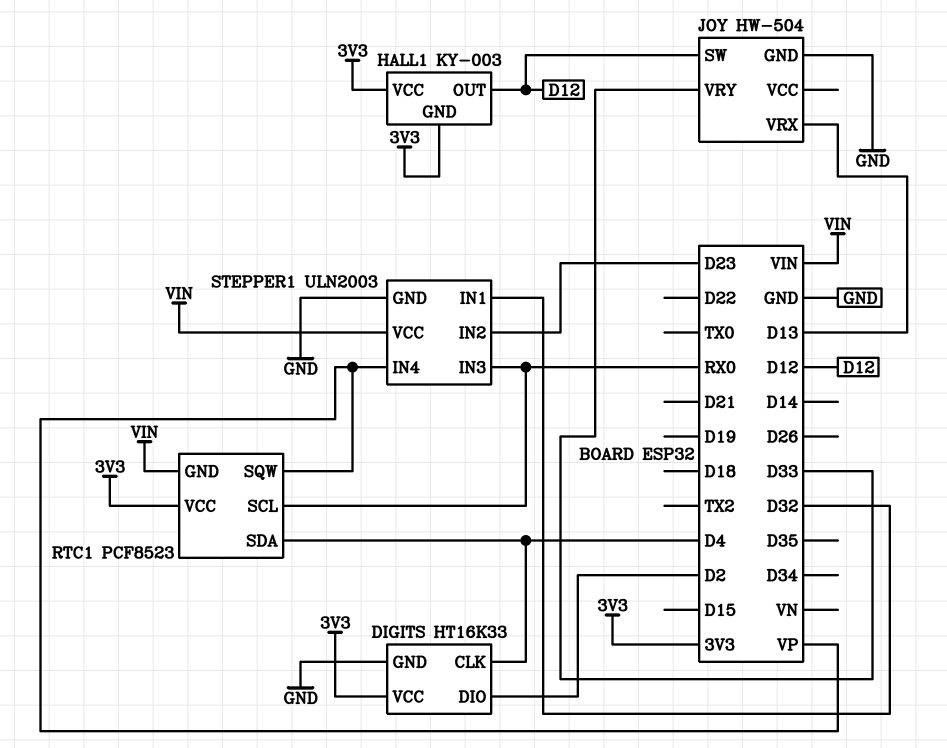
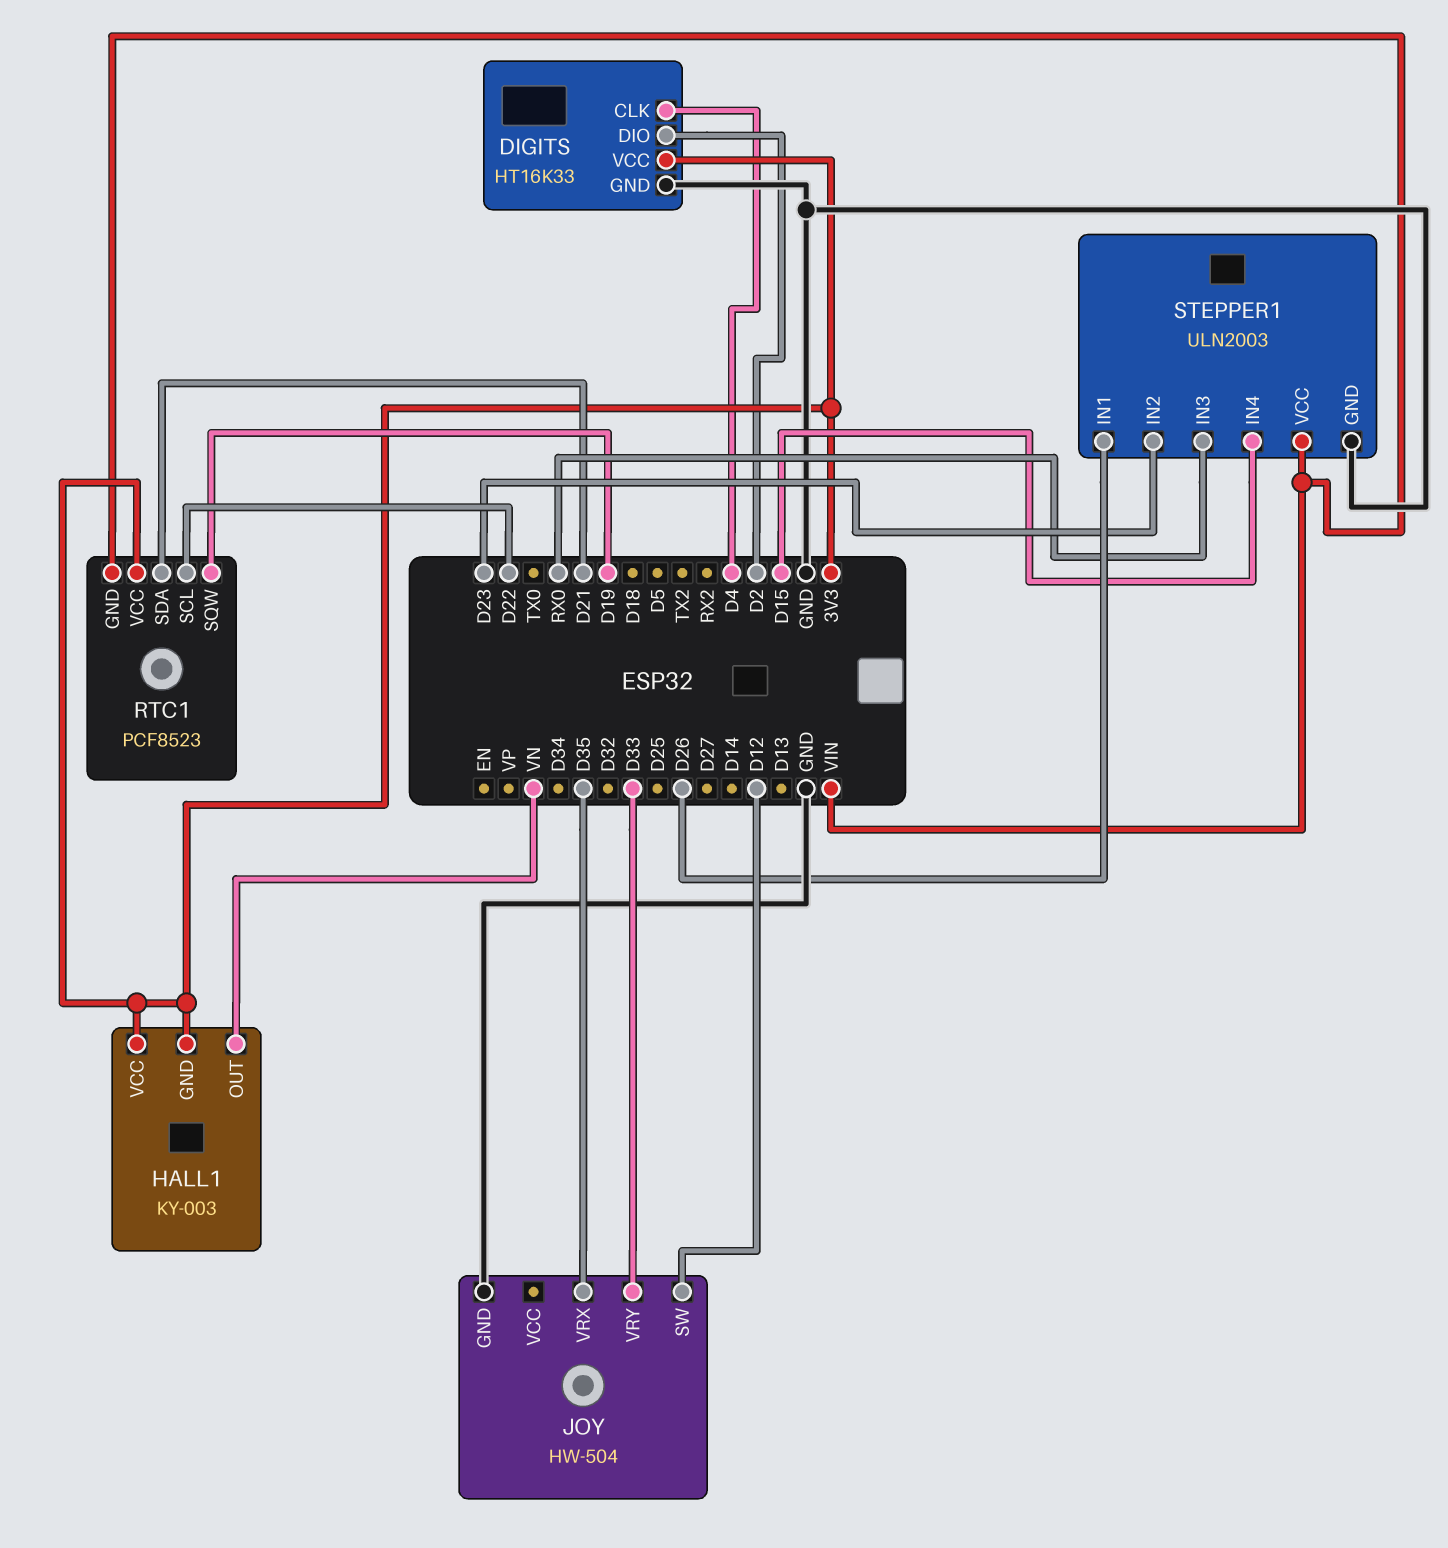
HALL1 pin OUT: D12 -> VN
JOY pin VRX: D13 -> D35
RTC1 pin SCL: RX0 -> D22
RTC1 pin SDA: D4 -> D21
RTC1 pin SQW: VP -> D19
STEPPER1 pin IN1: D32 -> D26
STEPPER1 pin IN4: VP -> D15

